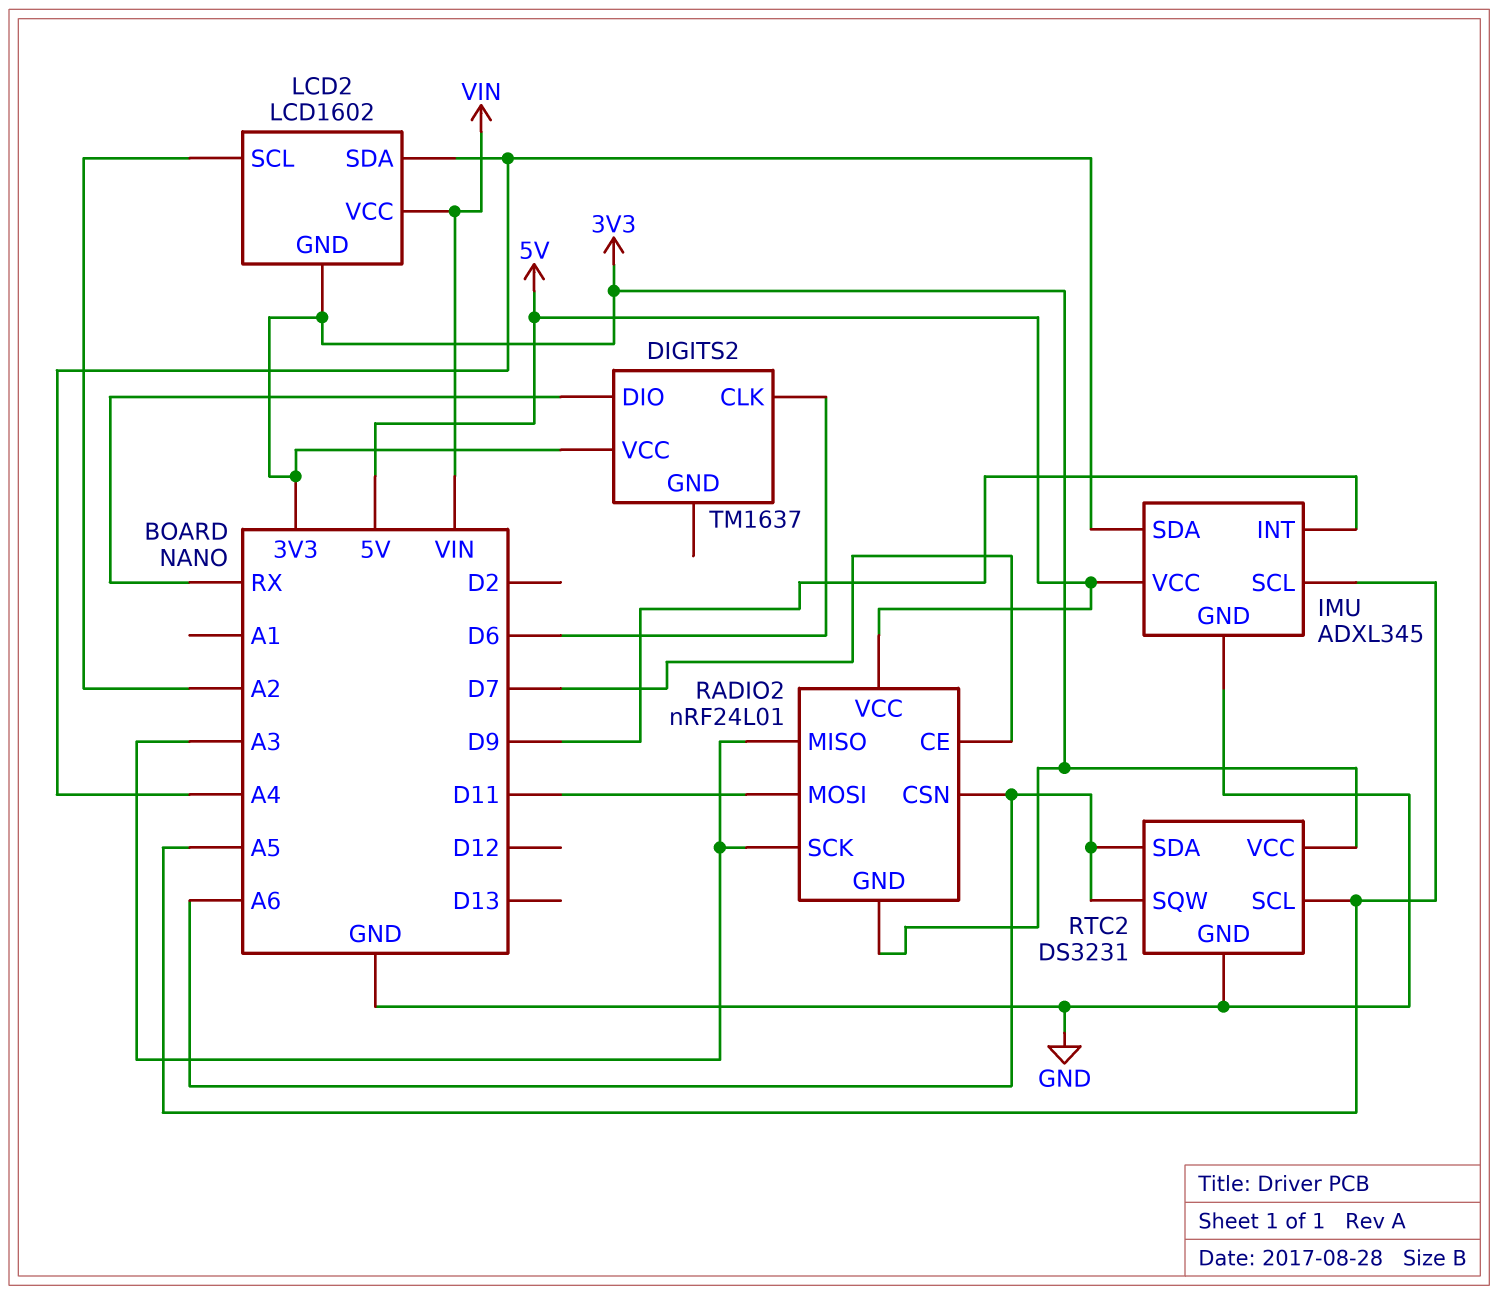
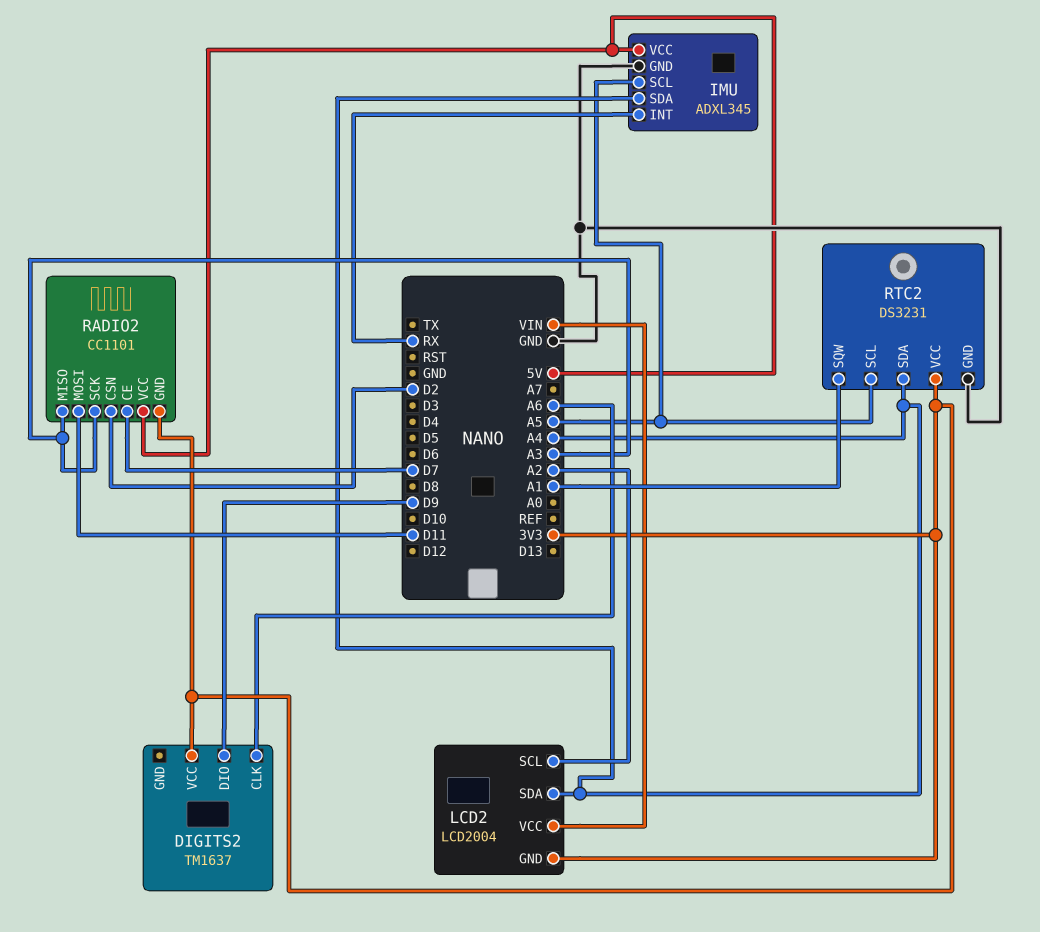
DIGITS2 pin CLK: D6 -> A6
DIGITS2 pin DIO: RX -> D9
IMU pin INT: D9 -> RX
LCD2: LCD1602 -> LCD2004
RADIO2: nRF24L01 -> CC1101
RADIO2 pin CSN: A6 -> D2
RTC2 pin SDA: A6 -> A4
RTC2 pin SQW: A6 -> A1

